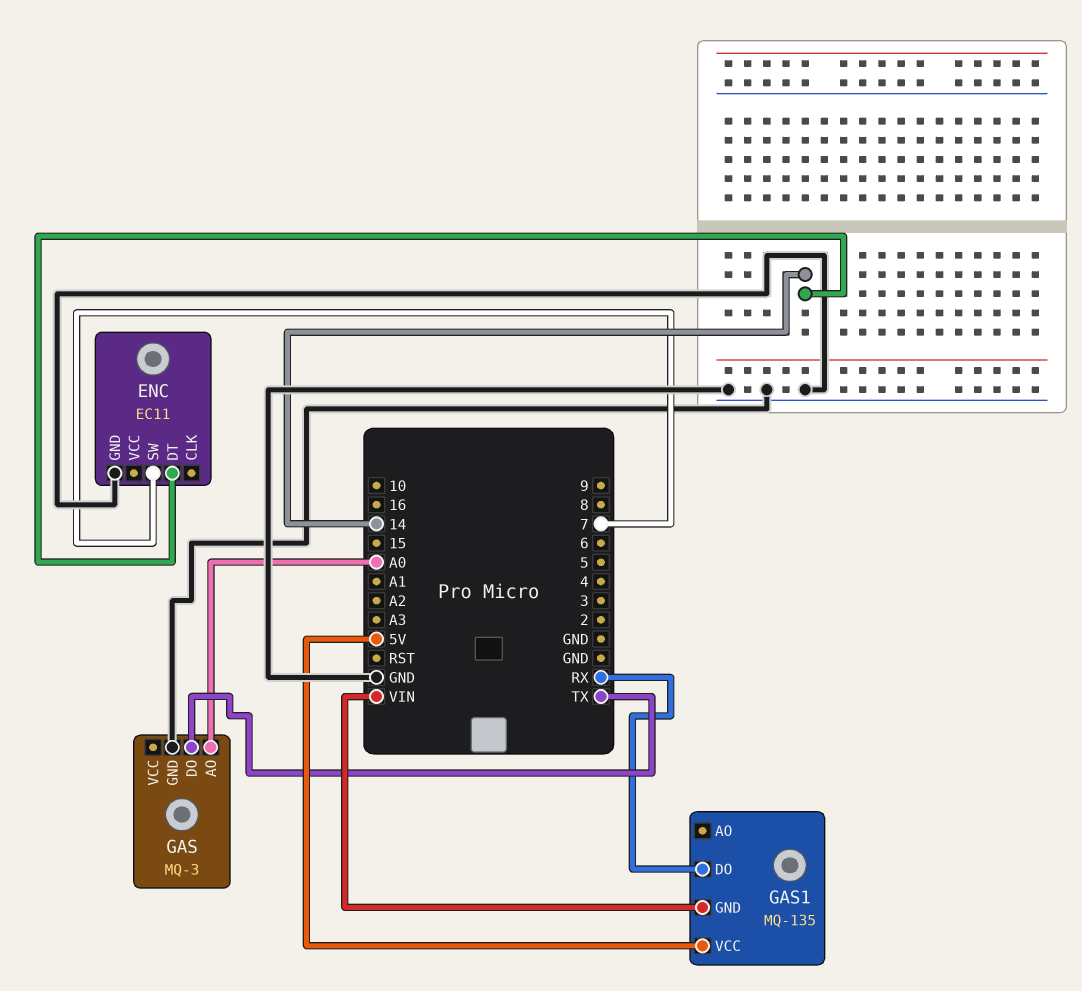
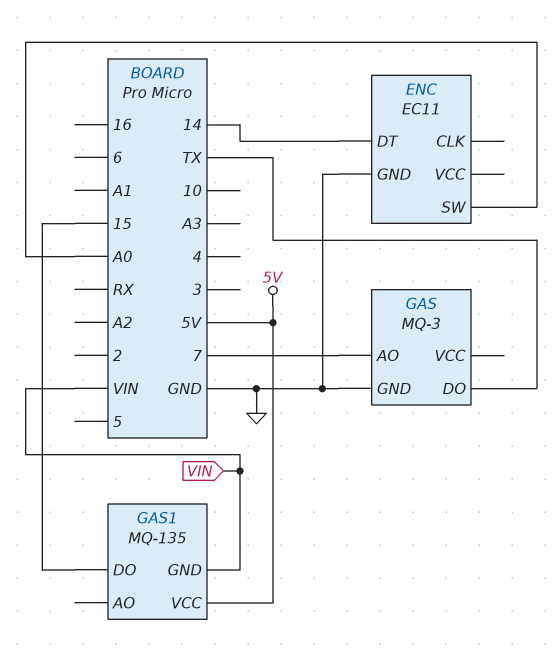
ENC pin SW: 7 -> A0
GAS pin AO: A0 -> 7
GAS1 pin DO: RX -> 15

